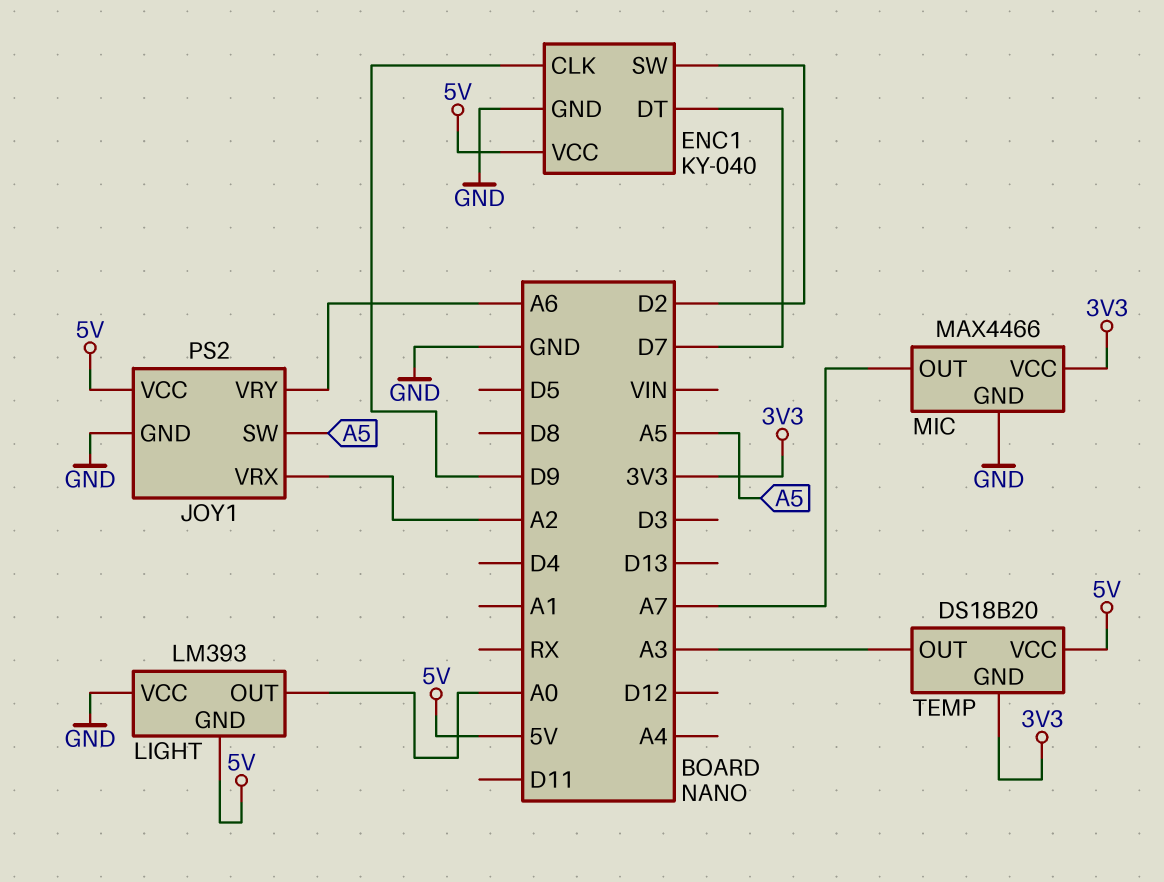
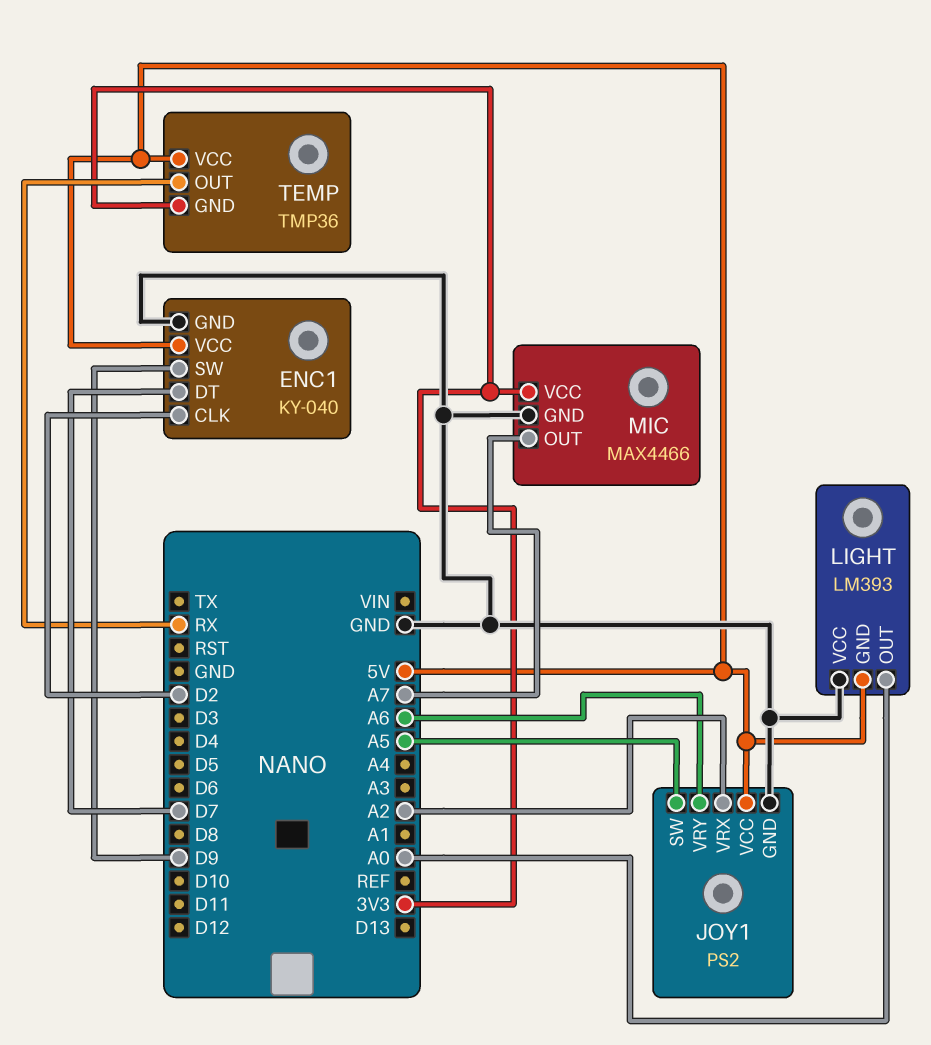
ENC1 pin CLK: D9 -> D2
ENC1 pin SW: D2 -> D9
TEMP: DS18B20 -> TMP36
TEMP pin OUT: A3 -> RX

